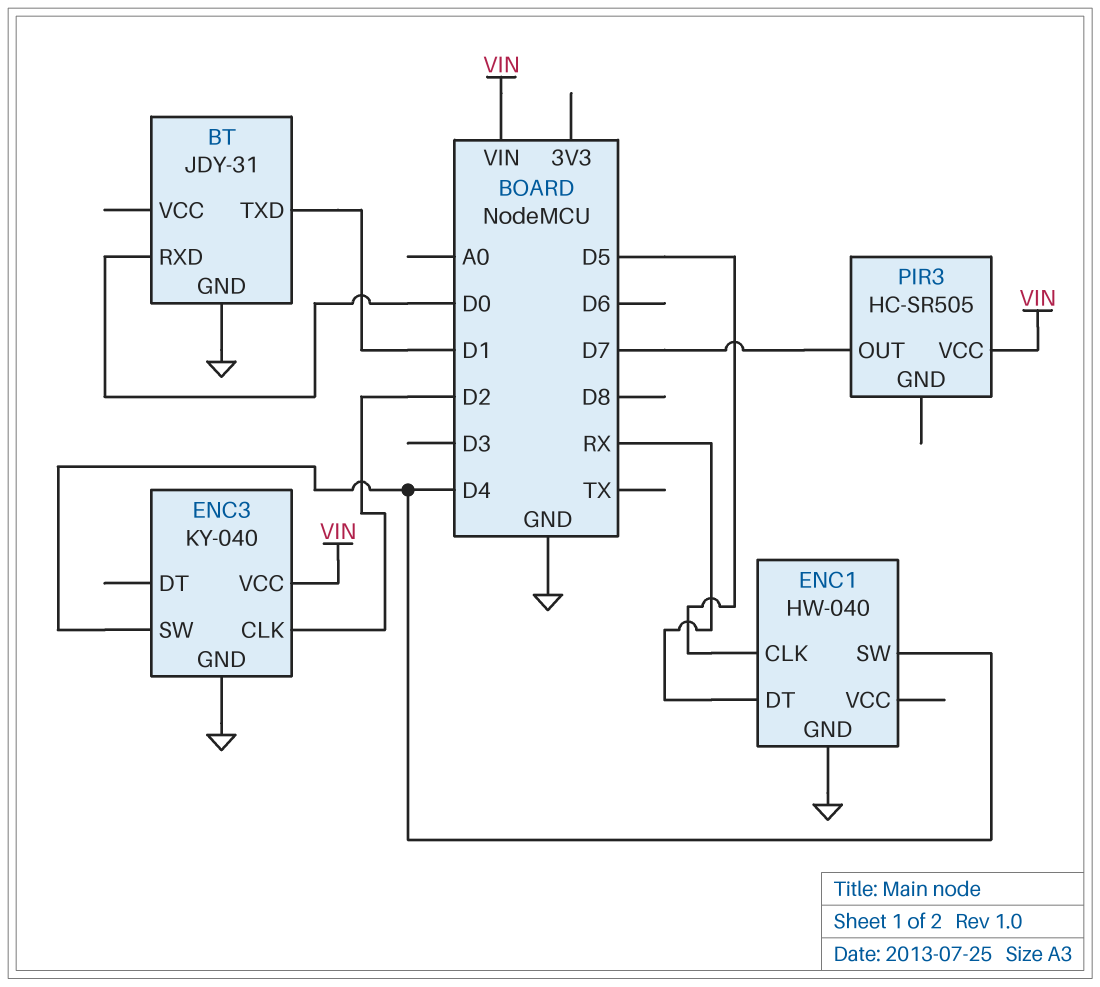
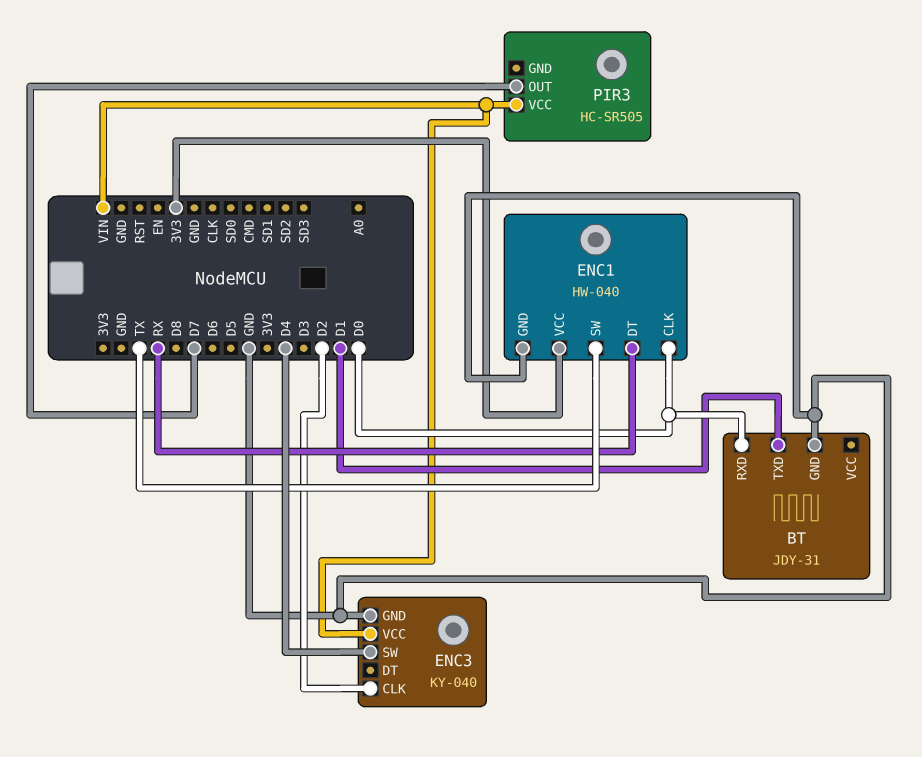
ENC1 pin CLK: D5 -> D0
ENC1 pin SW: D4 -> TX
ENC1 pin VCC: none -> 3V3

